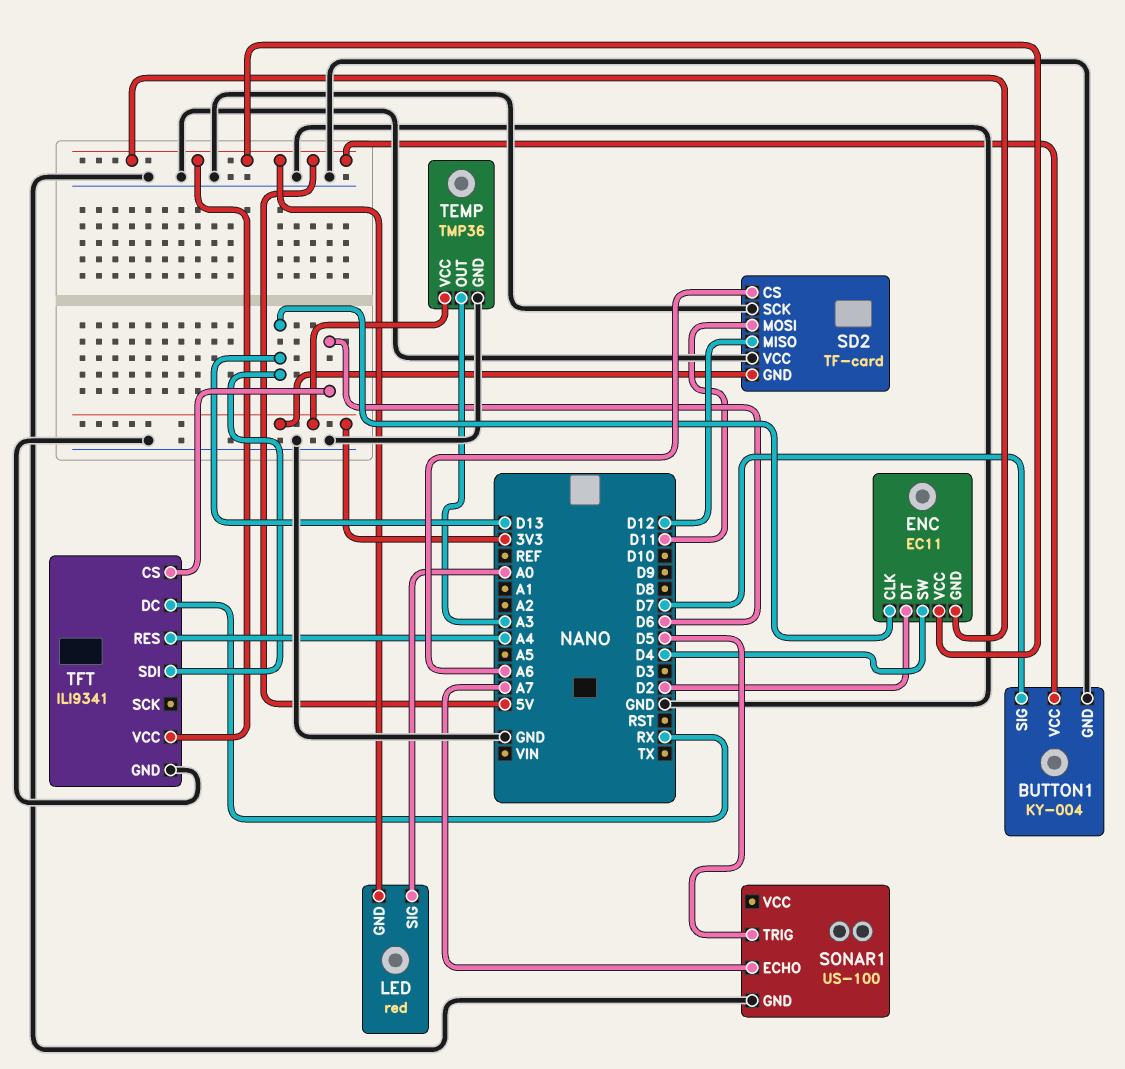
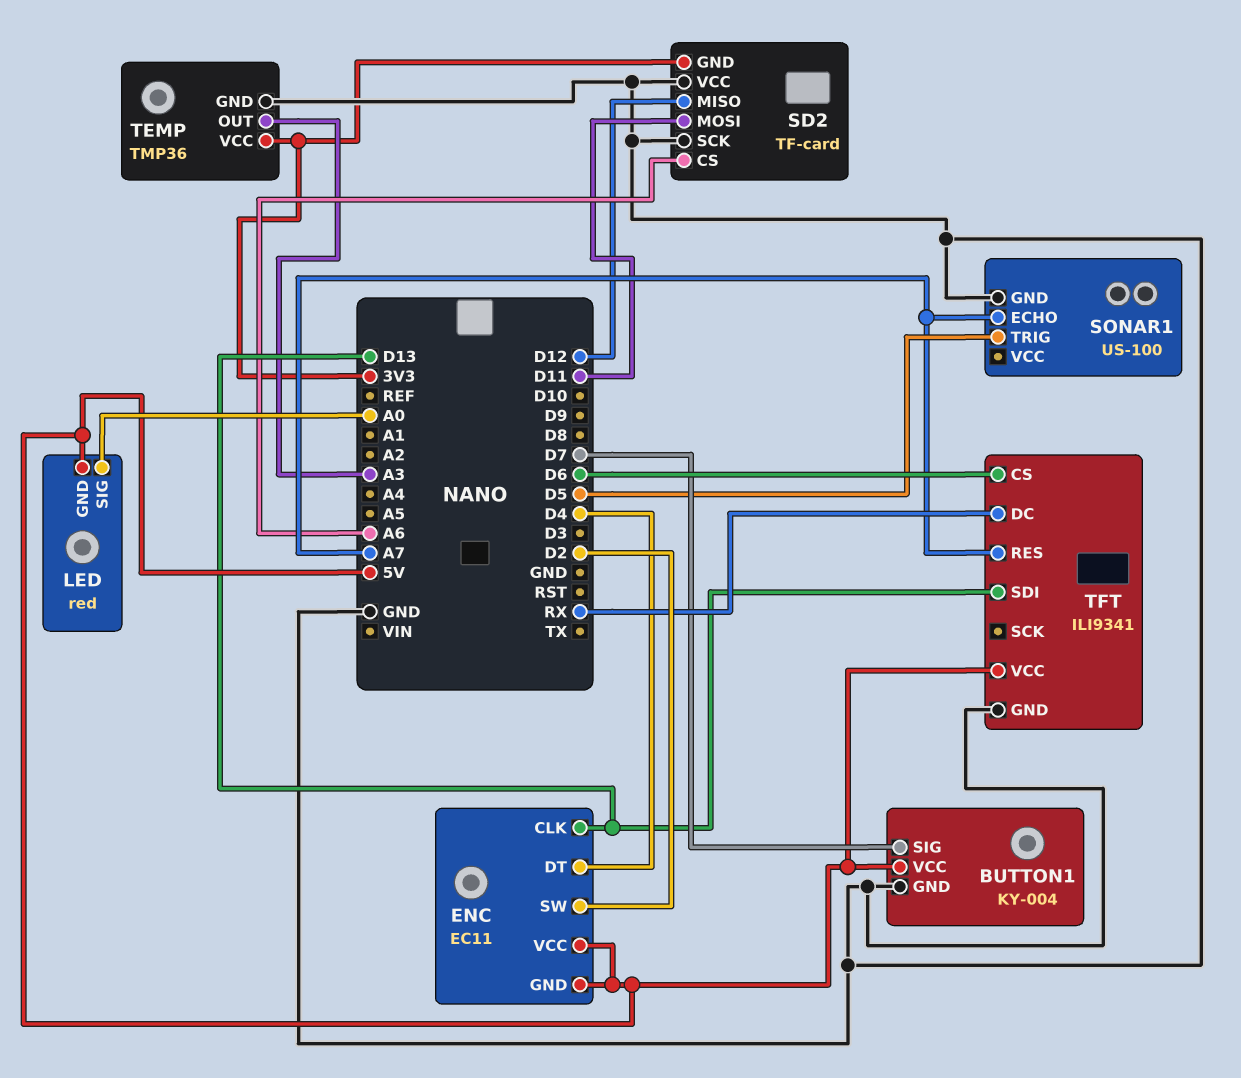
ENC pin DT: D2 -> D4
ENC pin SW: D4 -> D2
TFT pin RES: A4 -> A7

